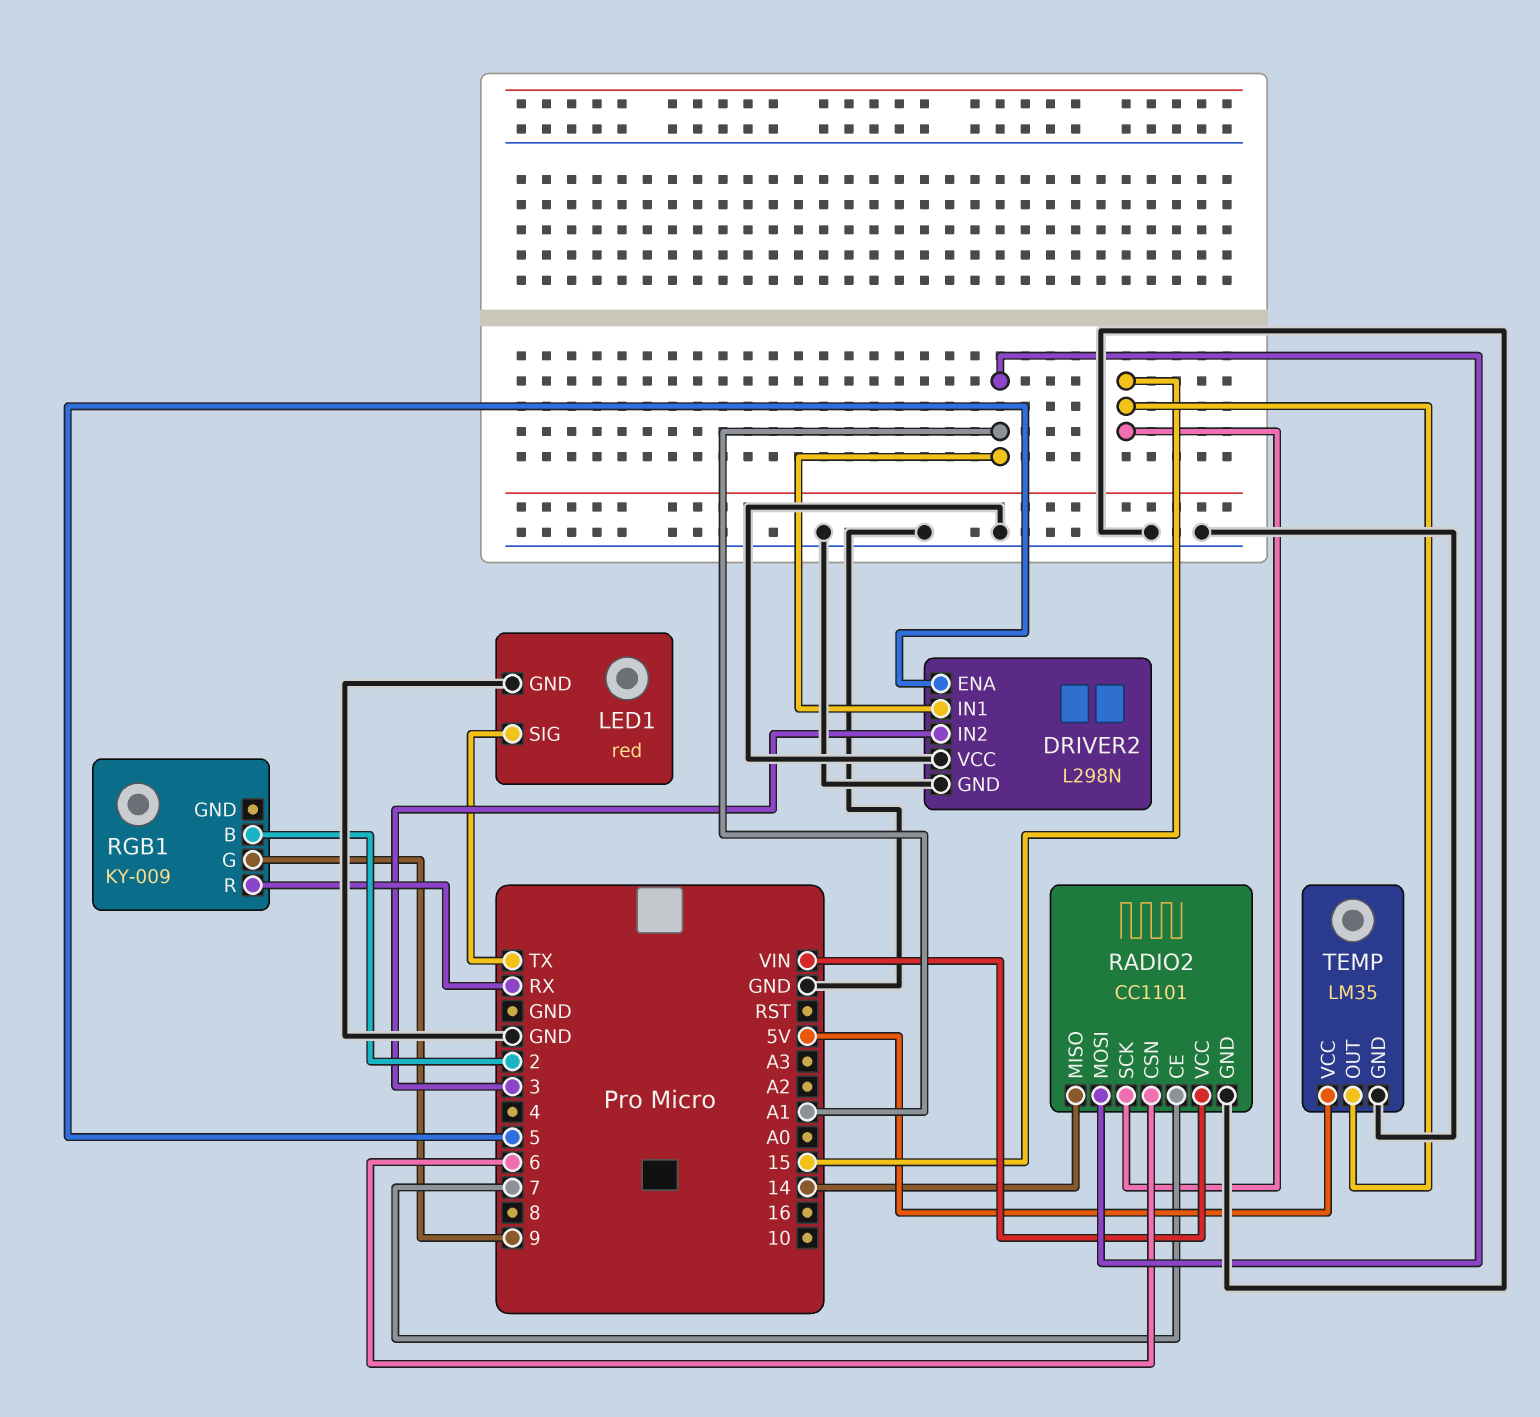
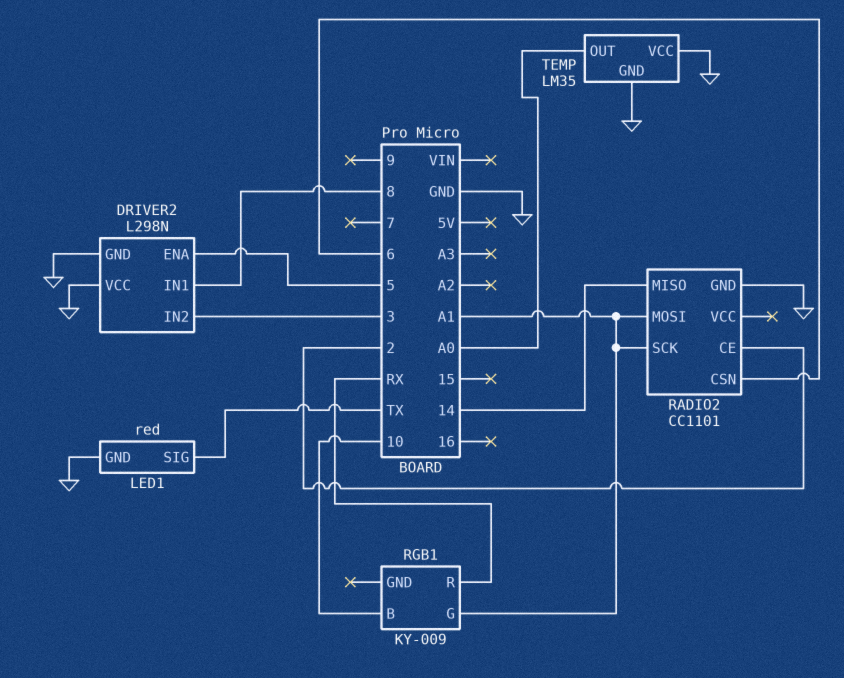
DRIVER2 pin IN1: A1 -> 8
RADIO2 pin CE: 7 -> 2
RADIO2 pin SCK: 15 -> A1
RADIO2 pin VCC: VIN -> none
RGB1 pin B: 2 -> 10
RGB1 pin G: 9 -> A1
TEMP pin OUT: 15 -> A0
TEMP pin VCC: 5V -> GND

